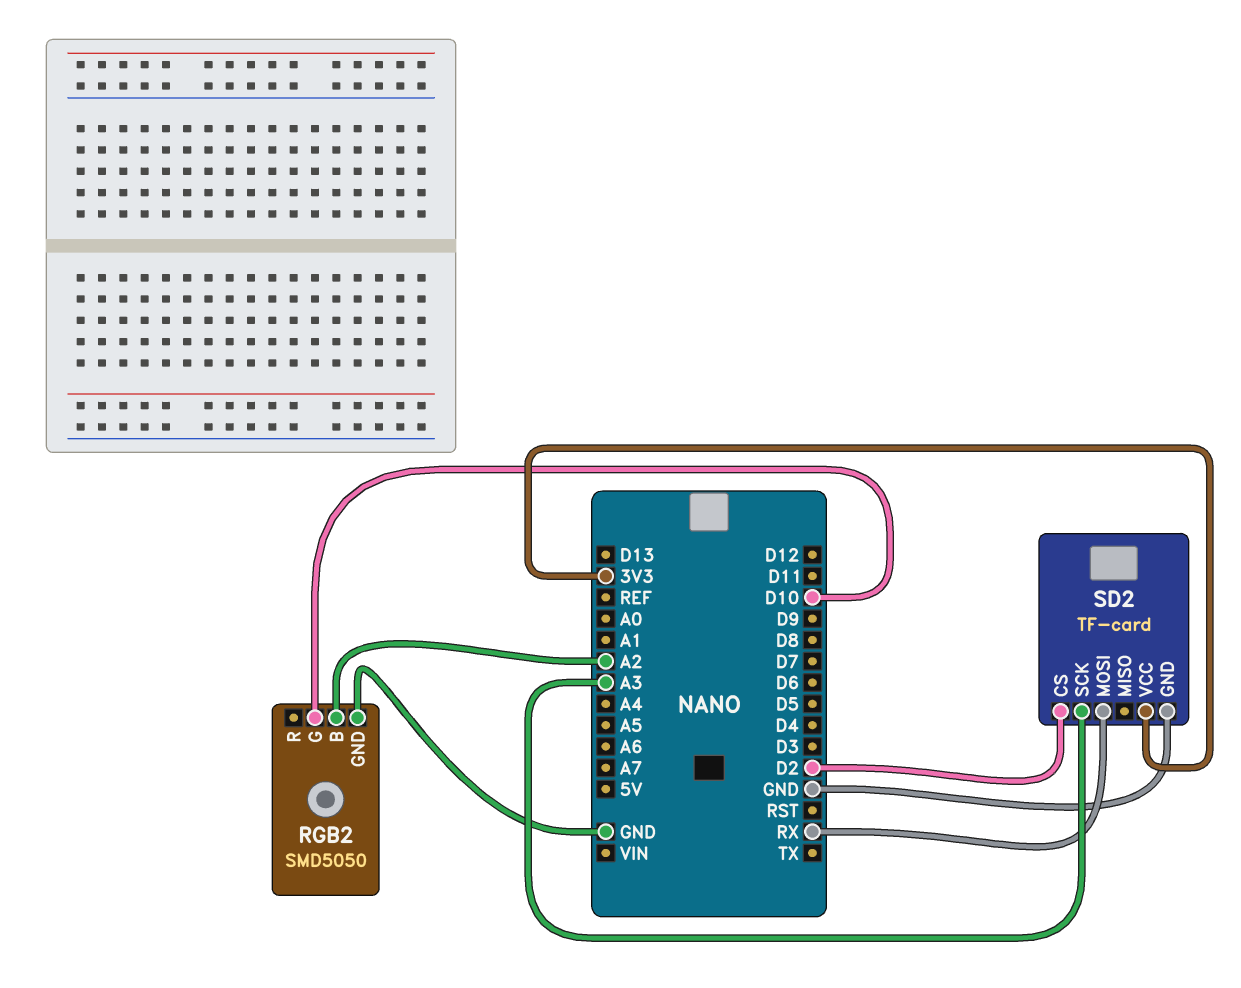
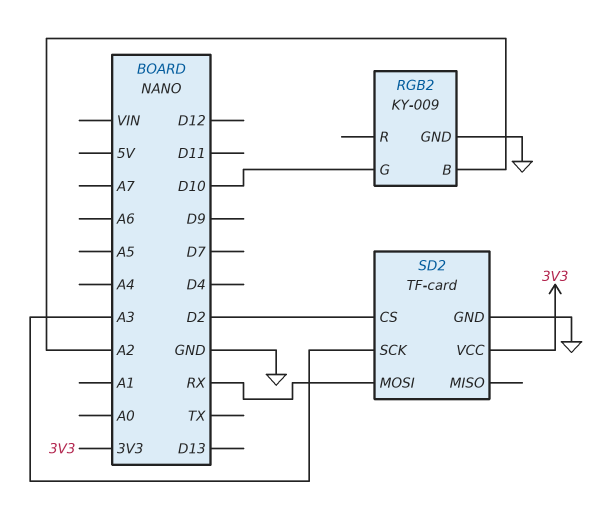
RGB2: SMD5050 -> KY-009

